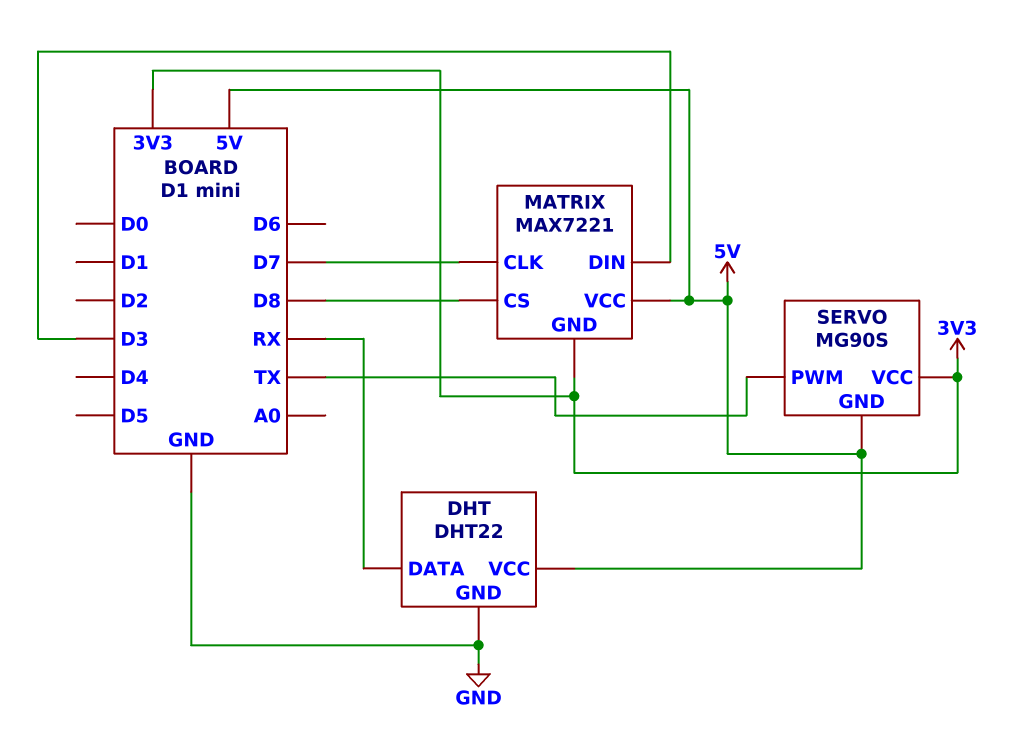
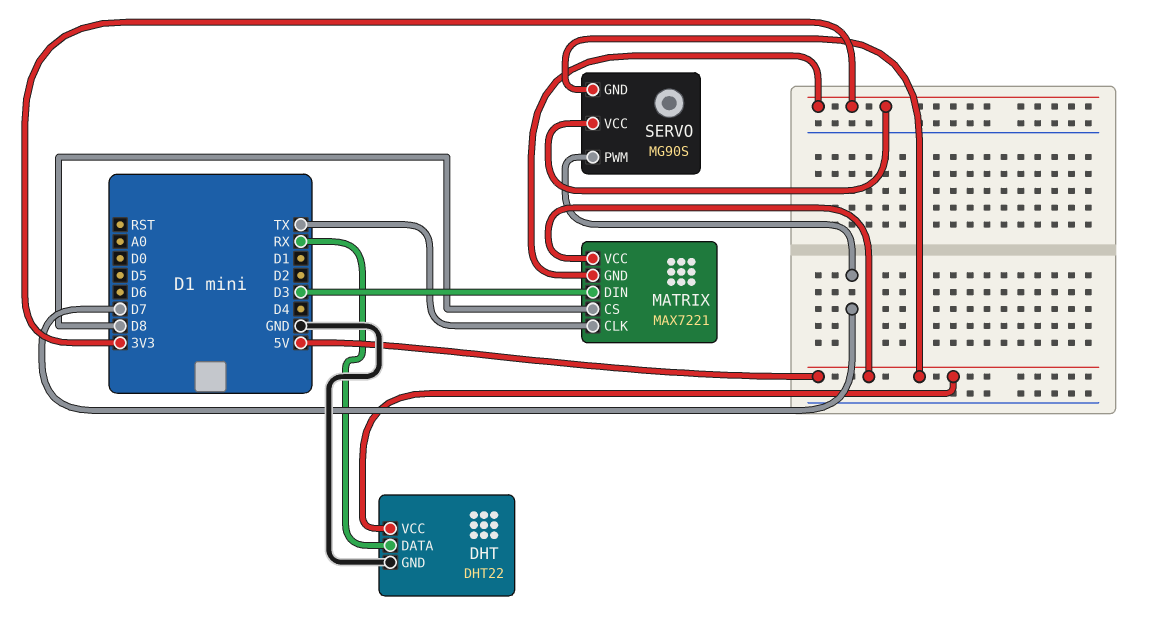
MATRIX pin CLK: D7 -> TX
SERVO pin PWM: TX -> D7

